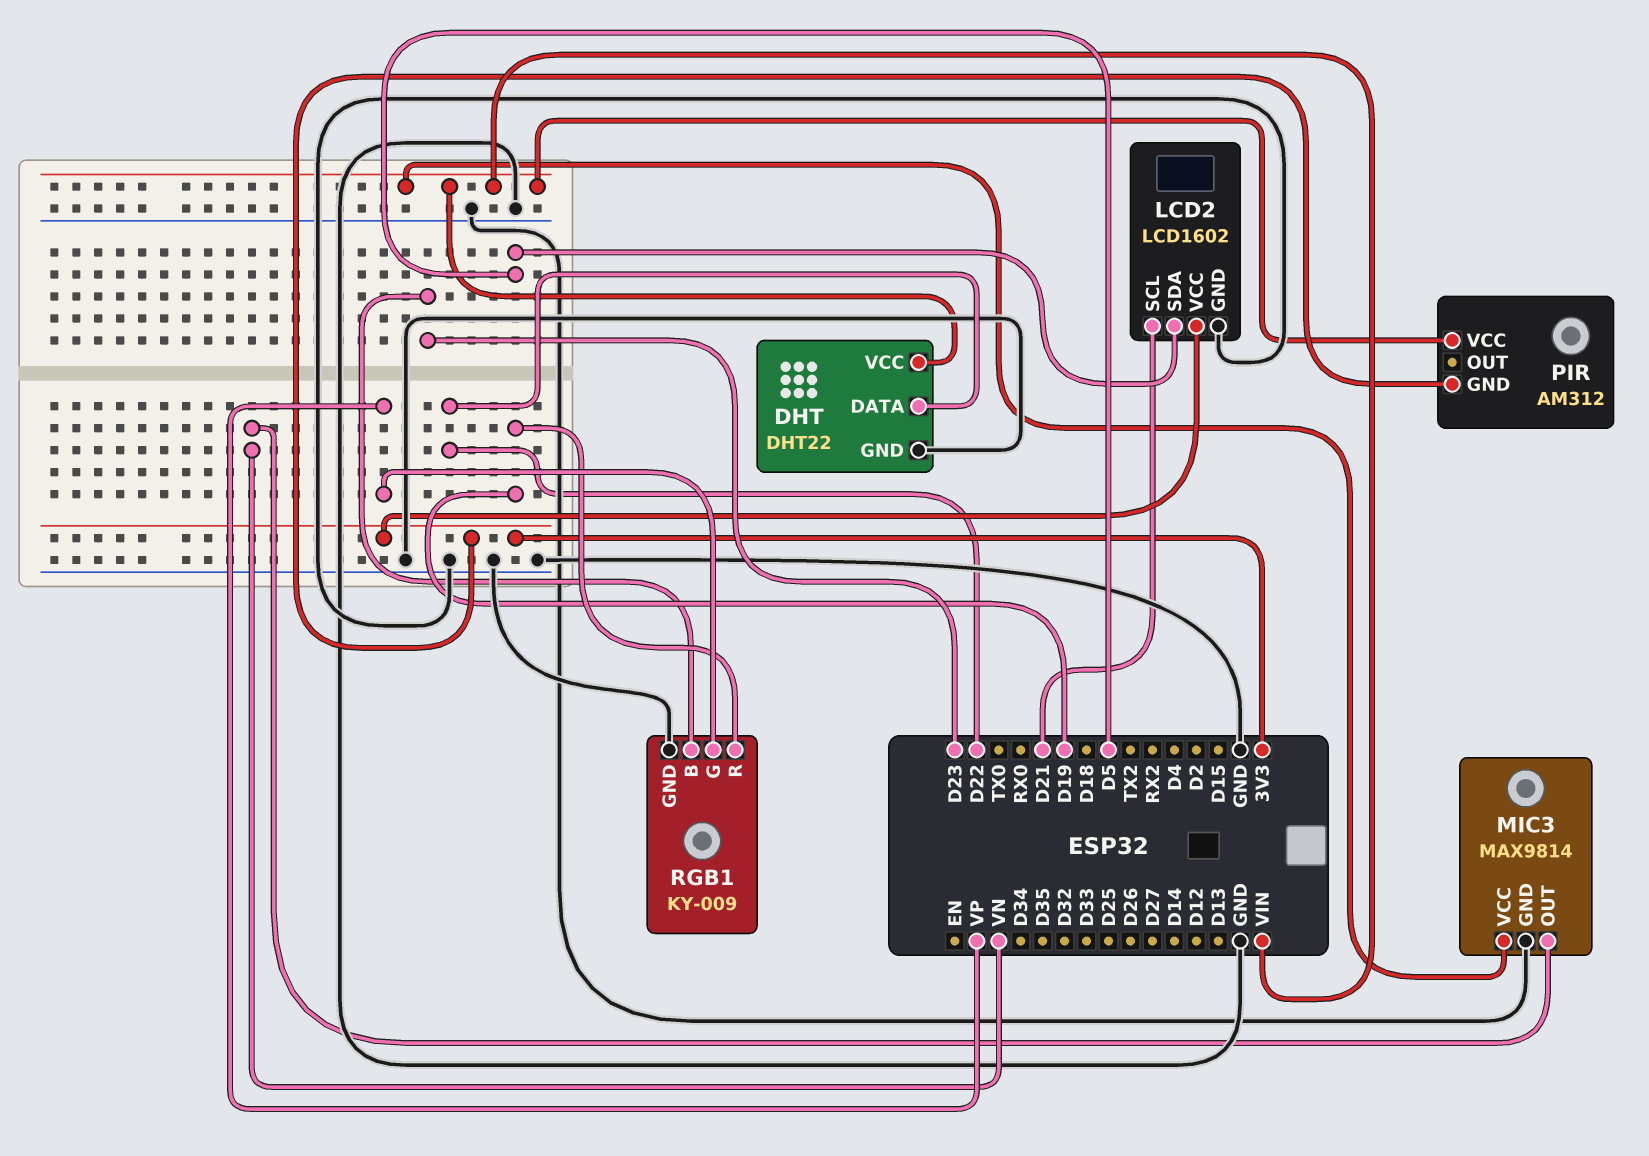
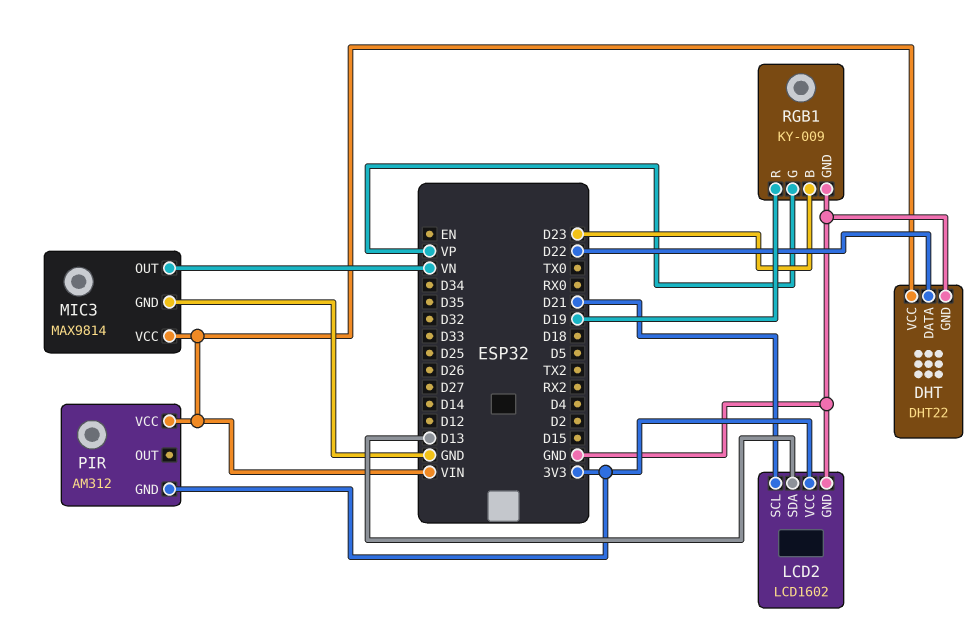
LCD2 pin SDA: D5 -> D13

